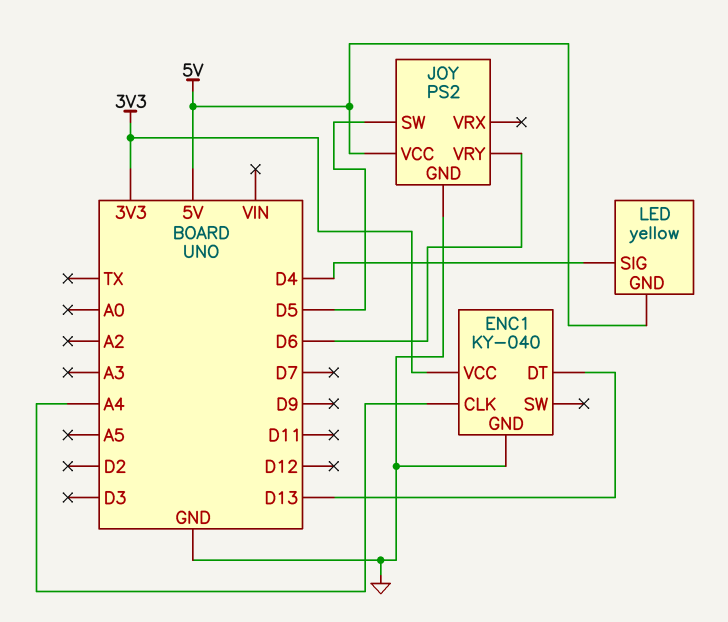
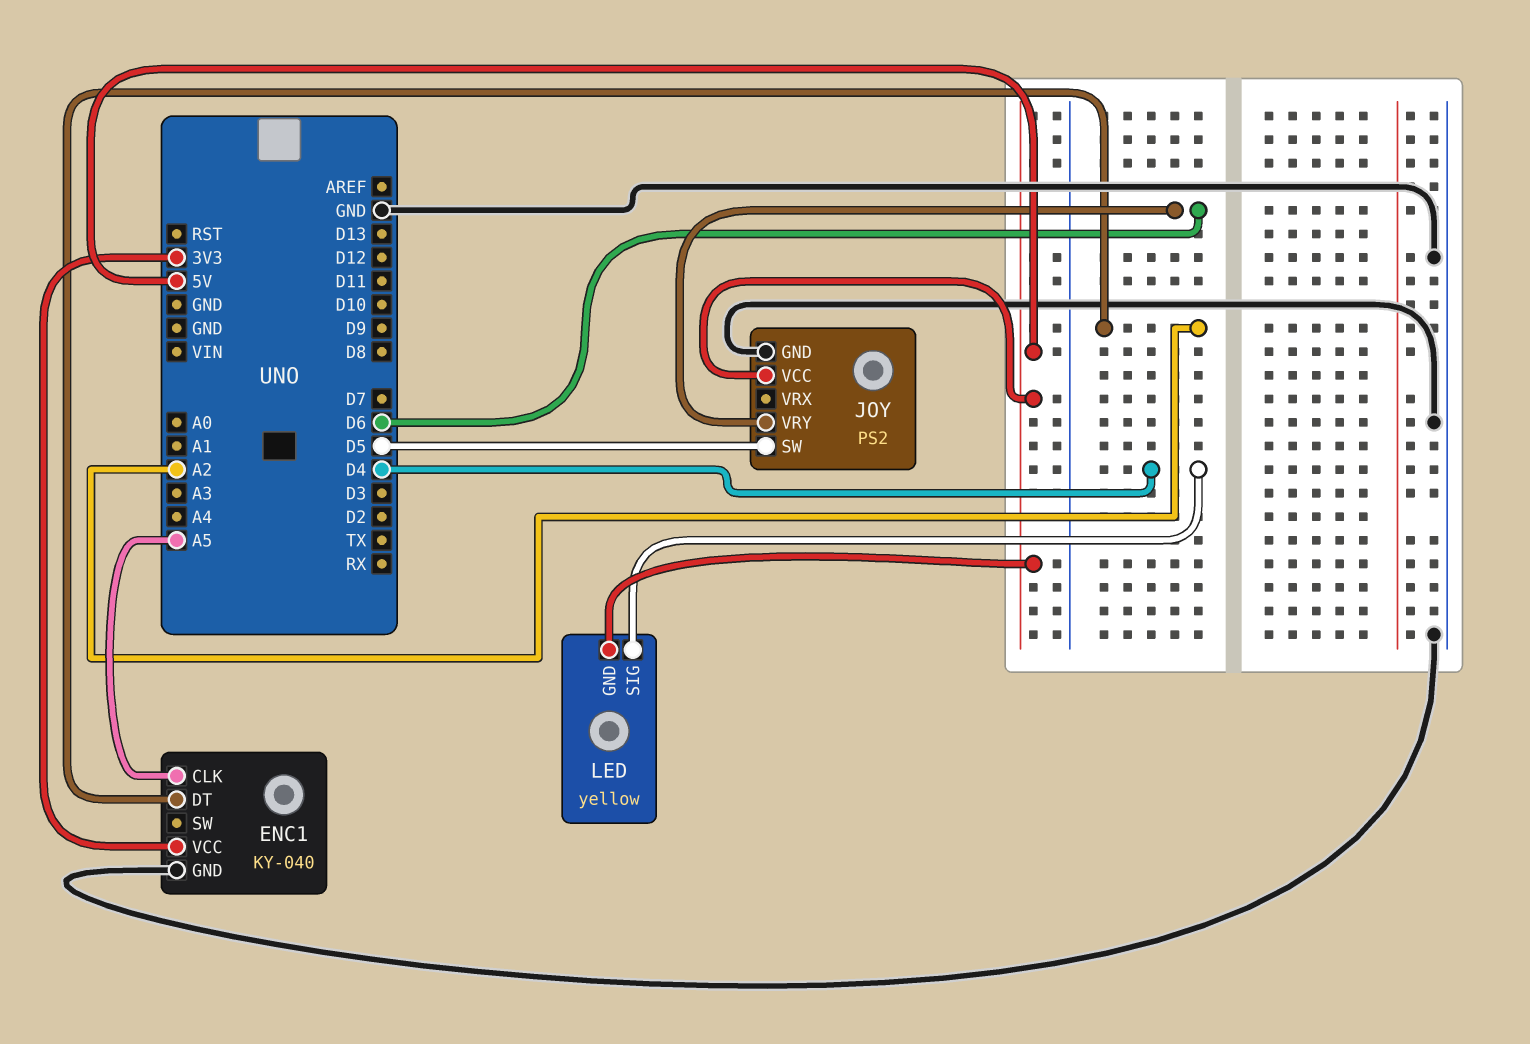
ENC1 pin CLK: A4 -> A5
ENC1 pin DT: D13 -> A2

